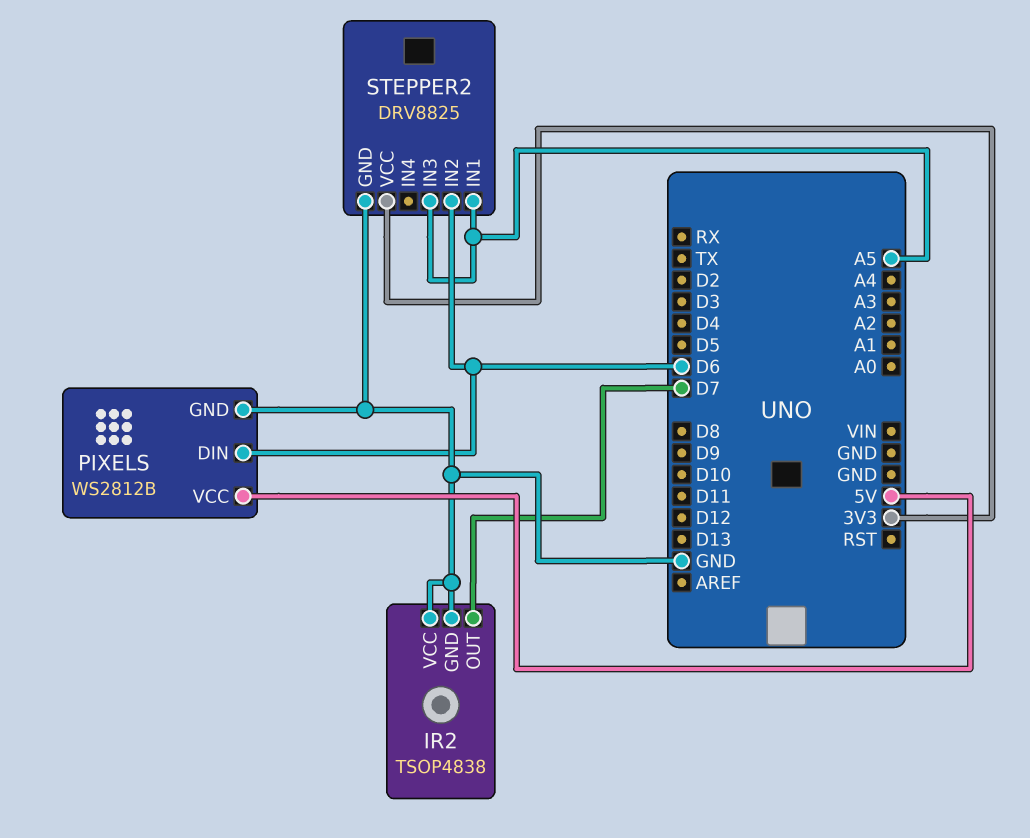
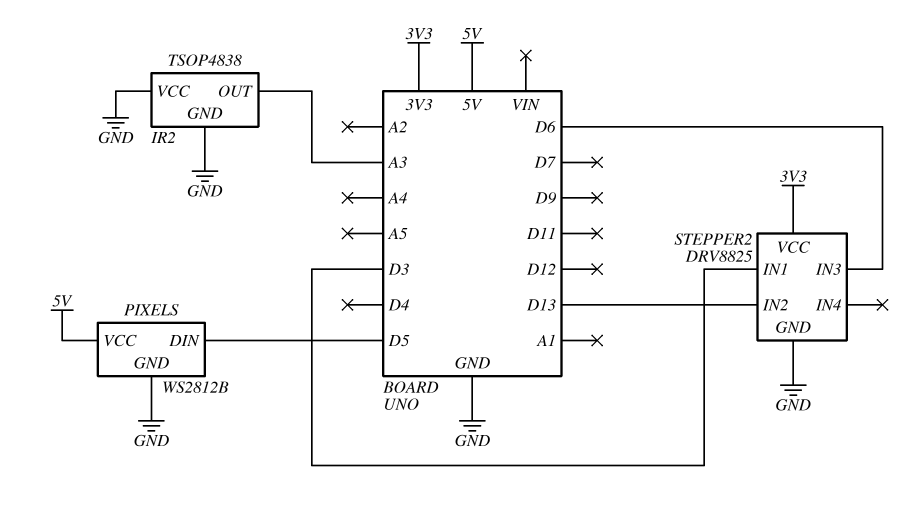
IR2 pin OUT: D7 -> A3
PIXELS pin DIN: D6 -> D5
STEPPER2 pin IN1: A5 -> D3
STEPPER2 pin IN2: D6 -> D13
STEPPER2 pin IN3: A5 -> D6

